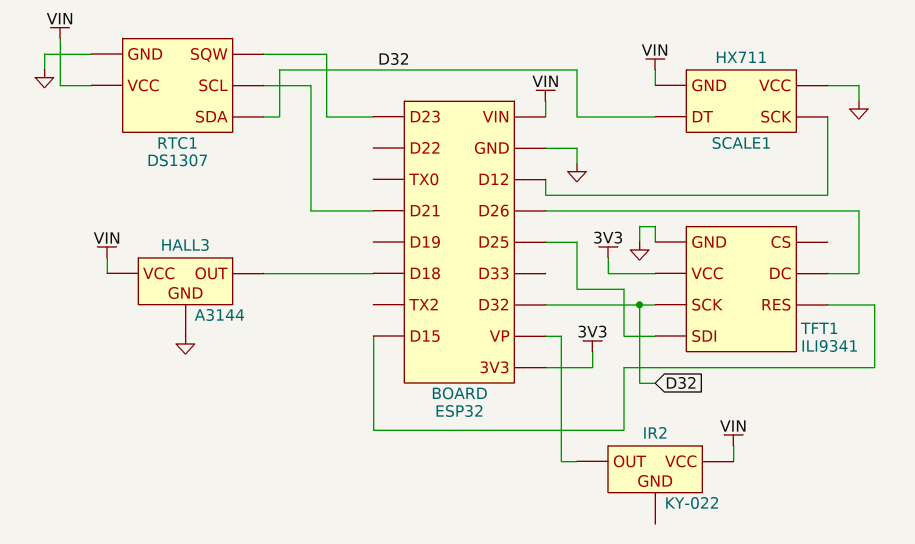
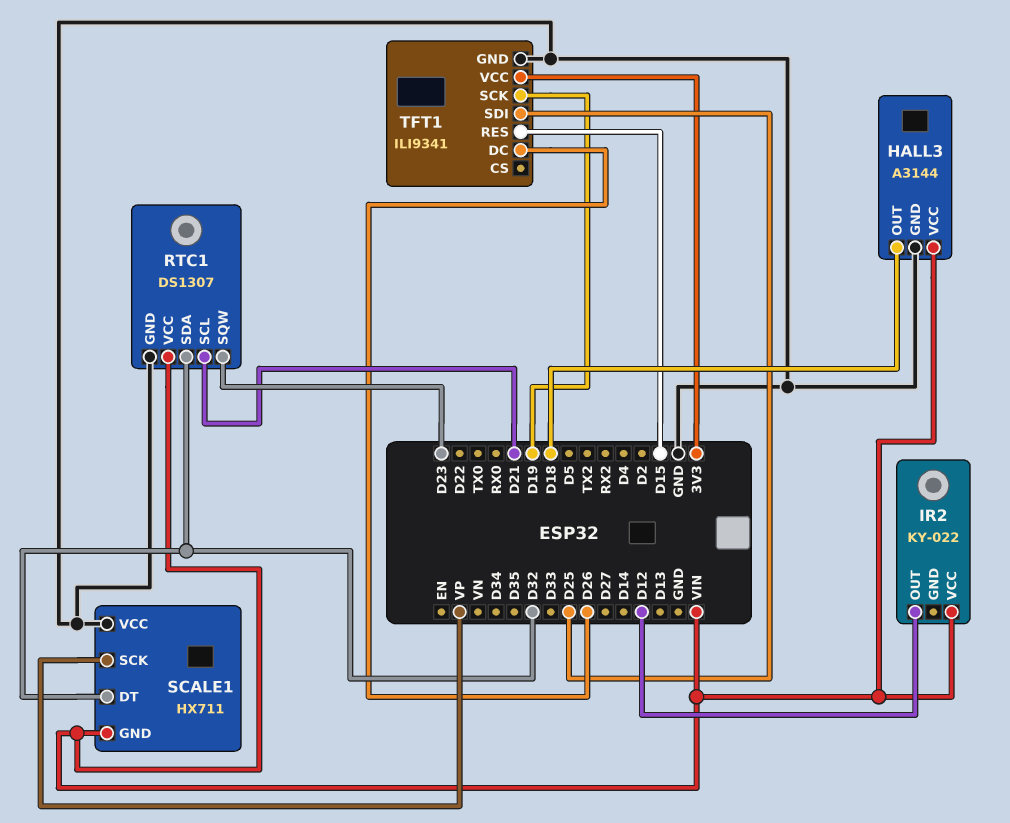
IR2 pin OUT: VP -> D12
SCALE1 pin SCK: D12 -> VP
TFT1 pin SCK: D32 -> D19

